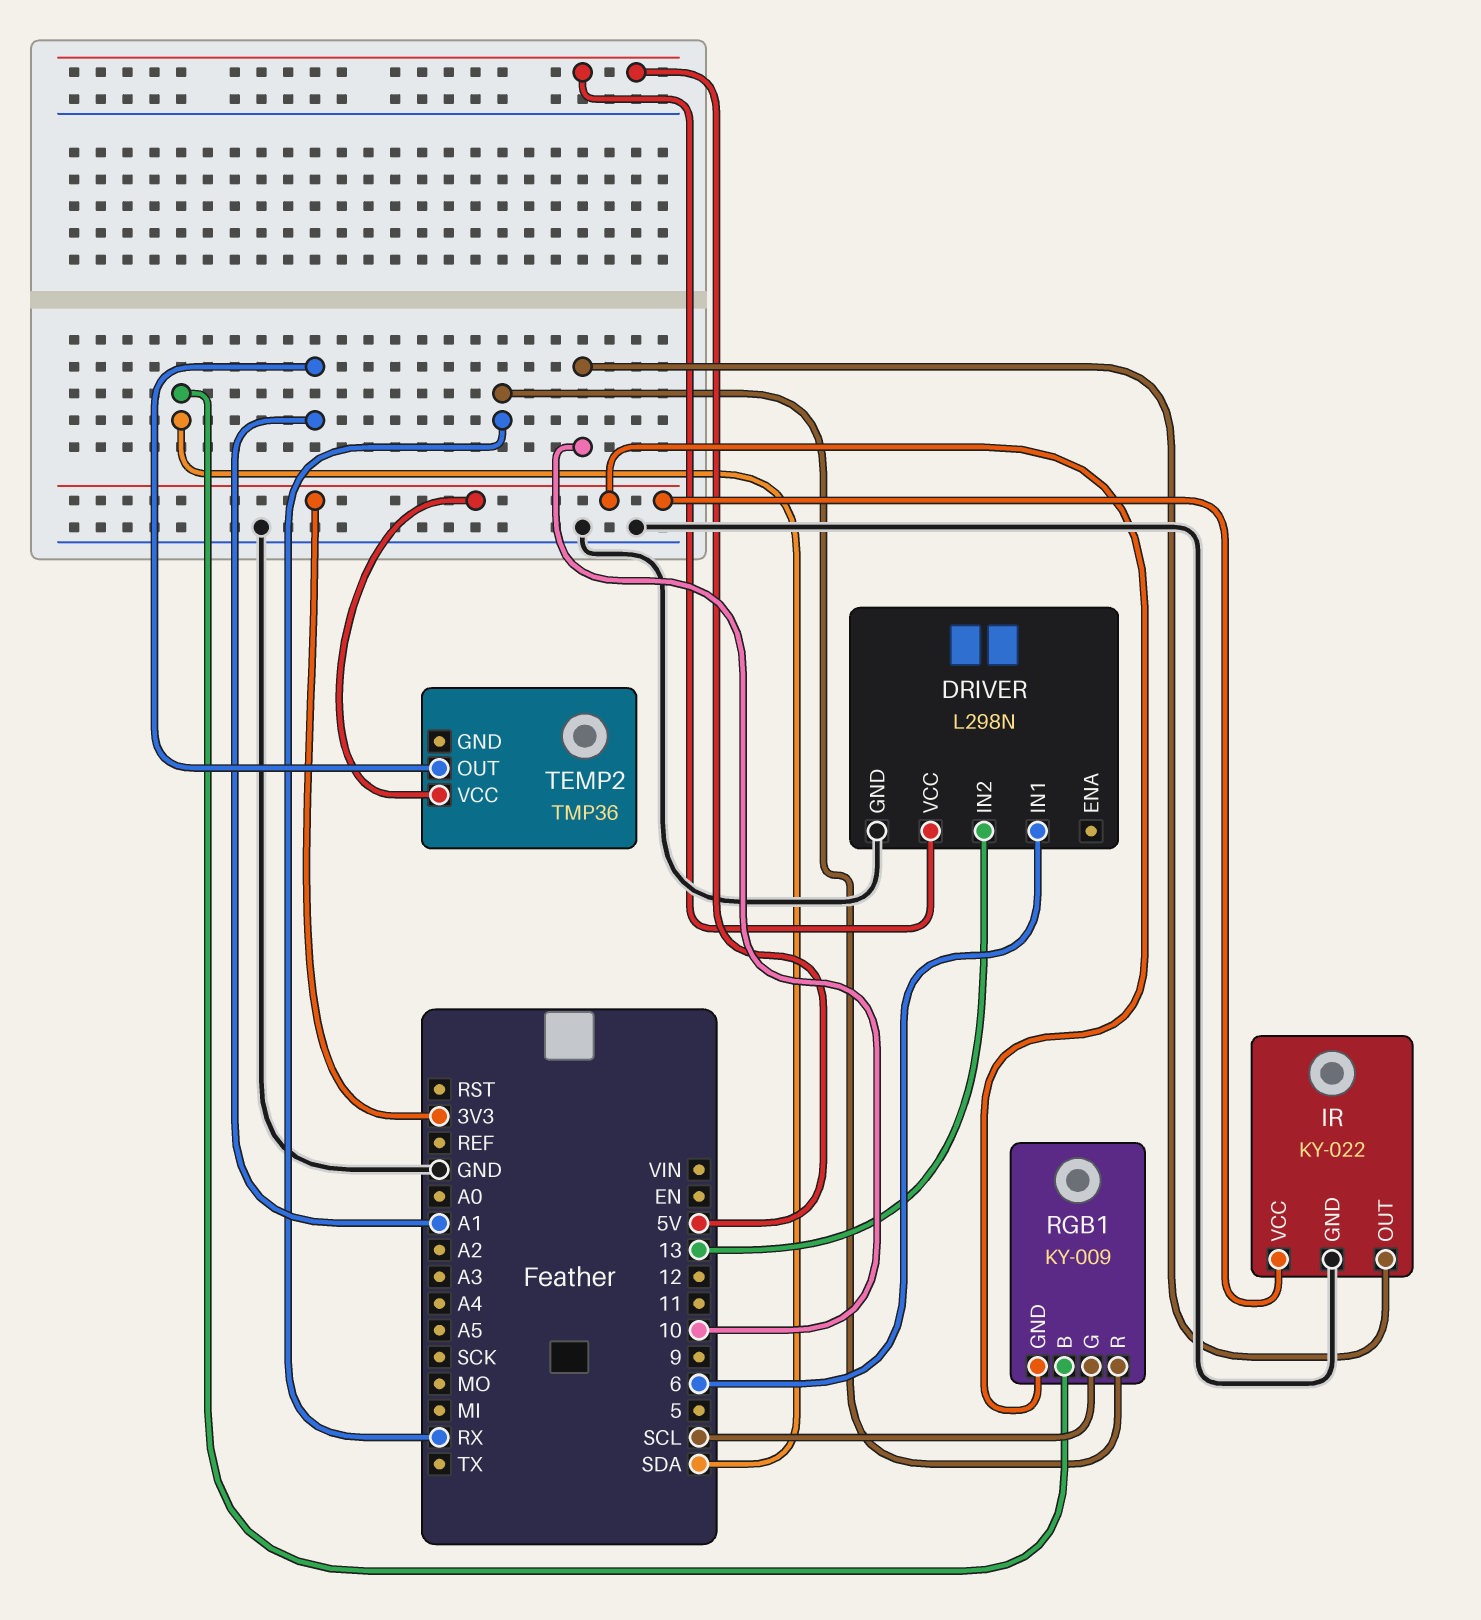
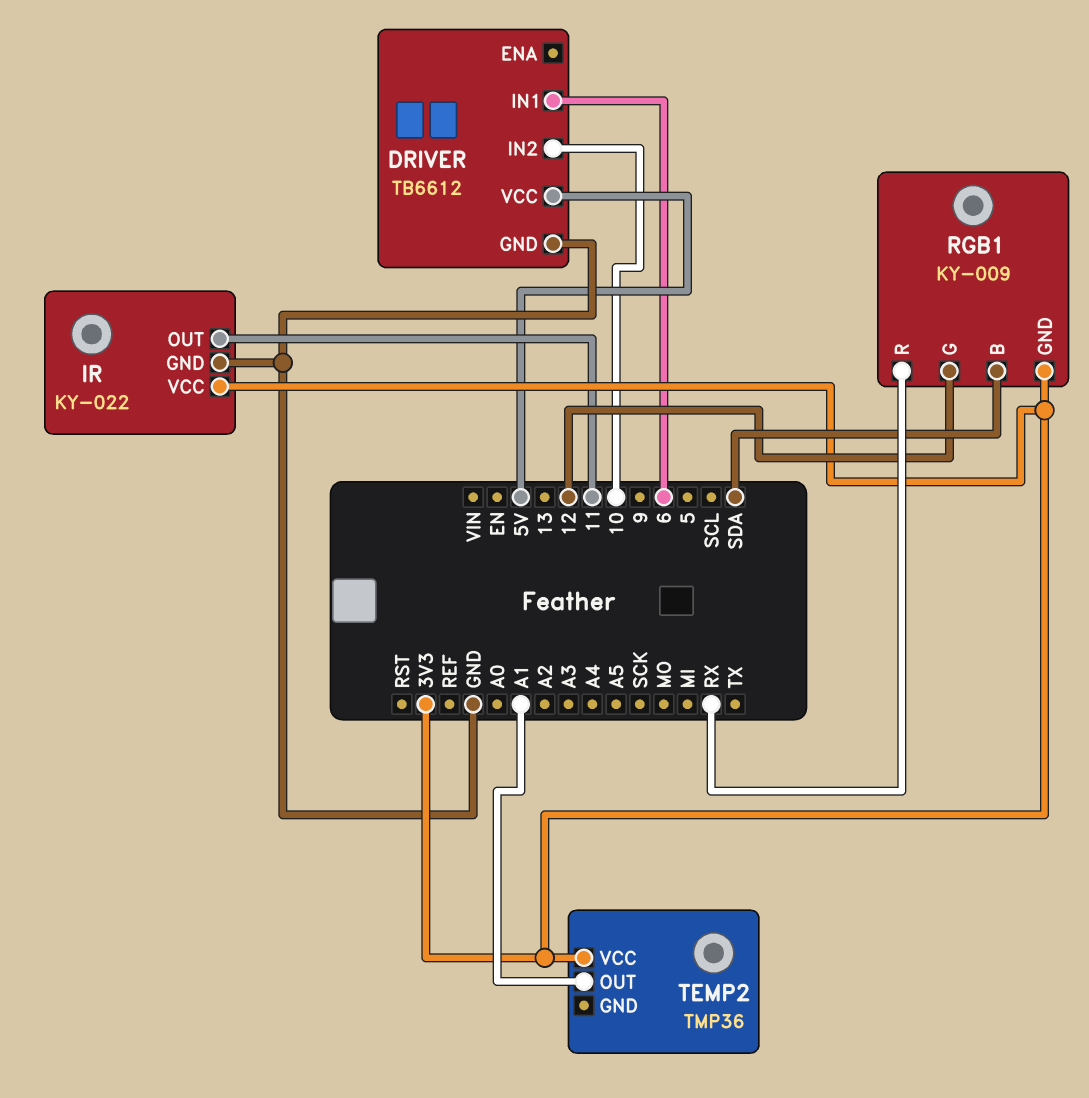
DRIVER: L298N -> TB6612
DRIVER pin IN2: 13 -> 10
IR pin OUT: 10 -> 11
RGB1 pin G: SCL -> 12

